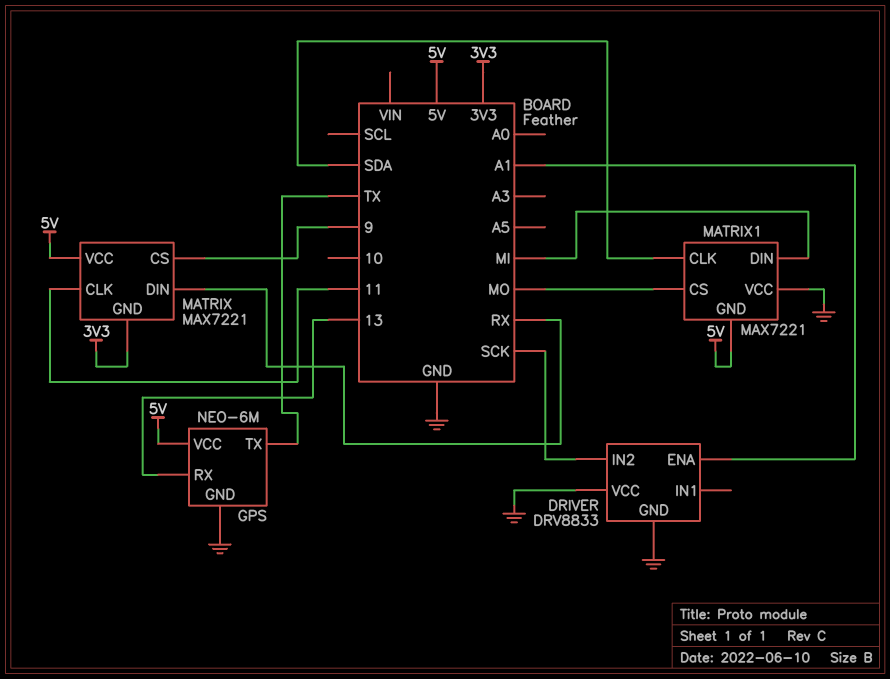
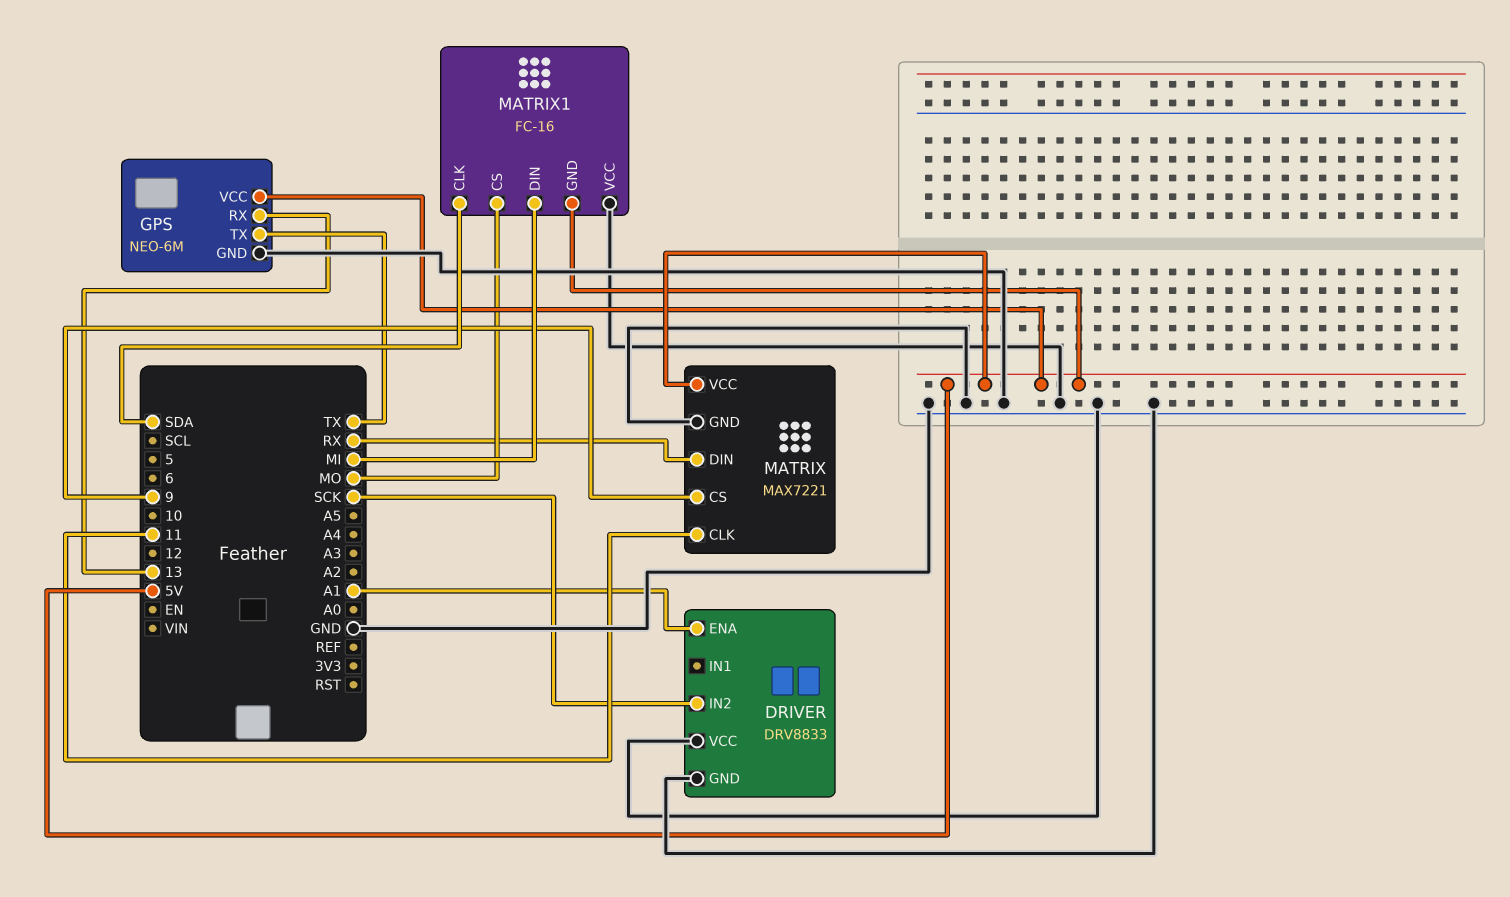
MATRIX pin GND: 3V3 -> GND
MATRIX1: MAX7221 -> FC-16

